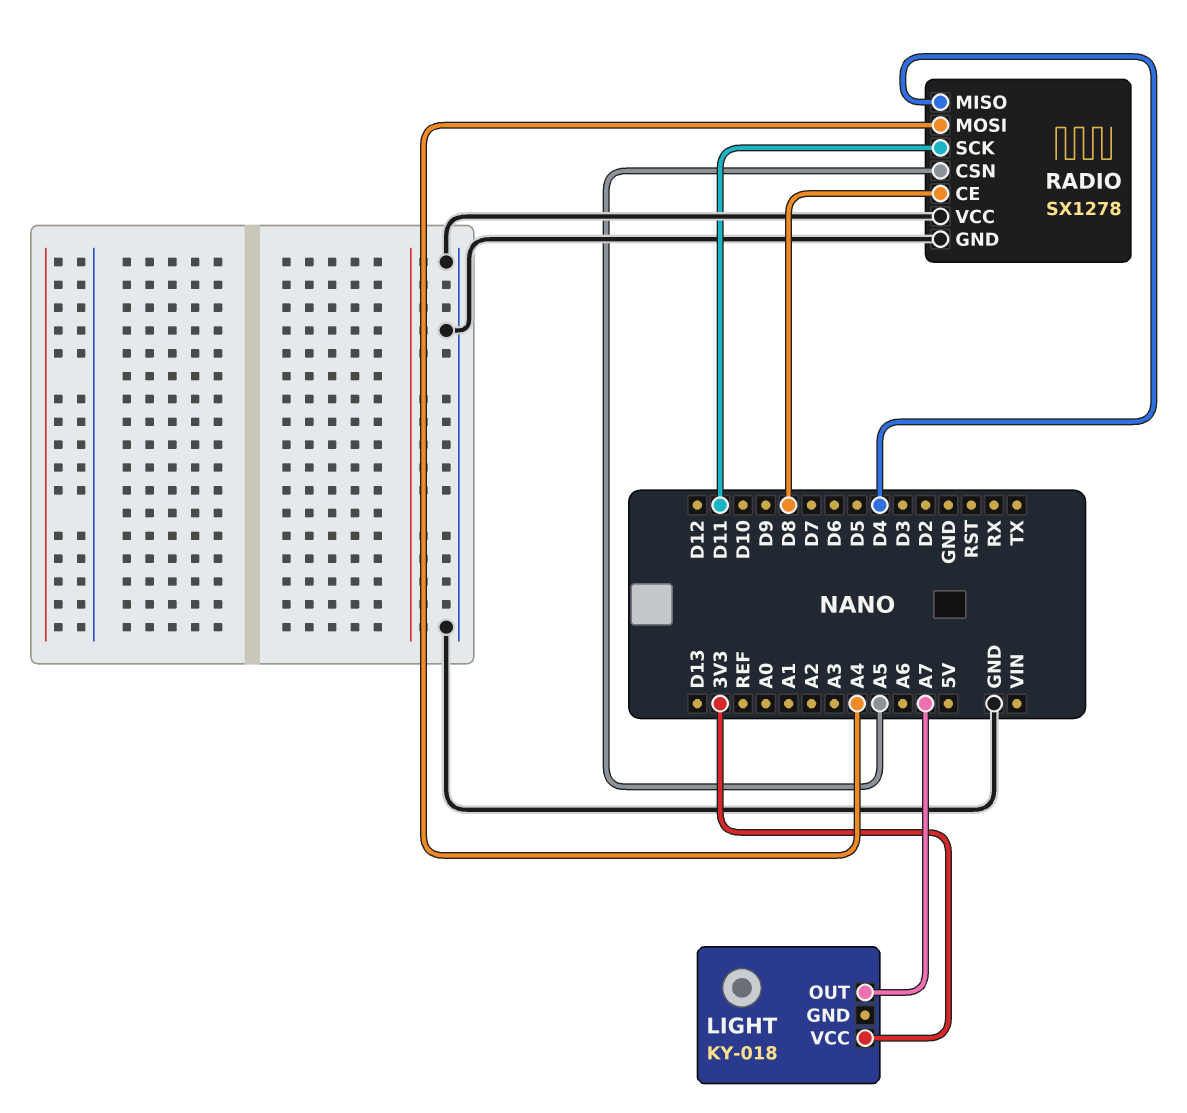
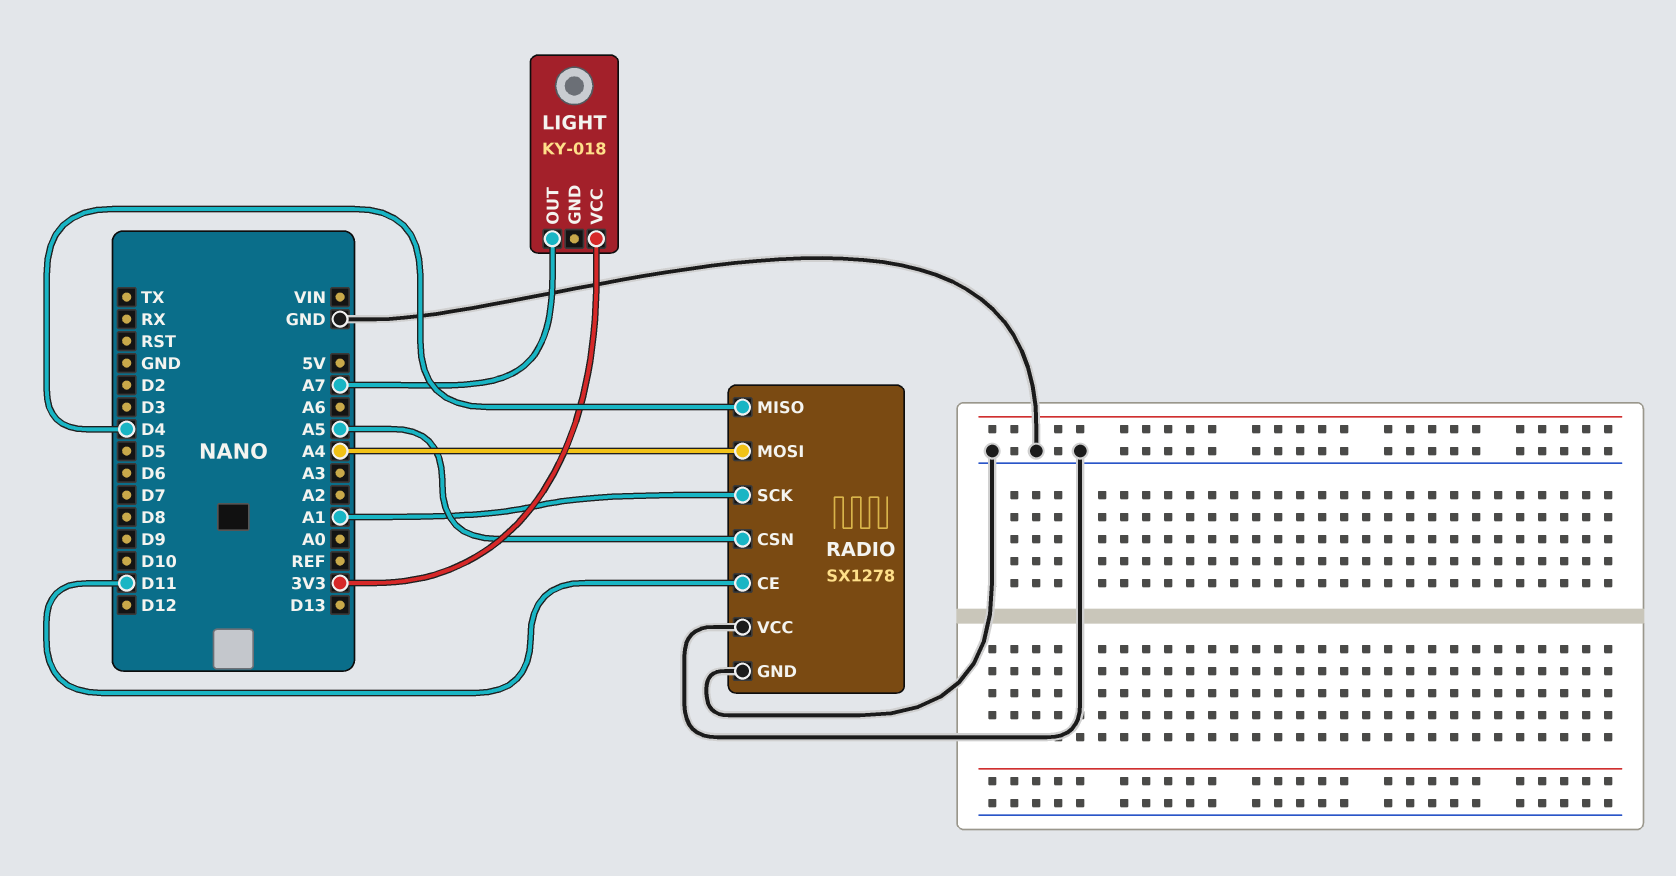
RADIO pin CE: D8 -> D11
RADIO pin SCK: D11 -> A1

